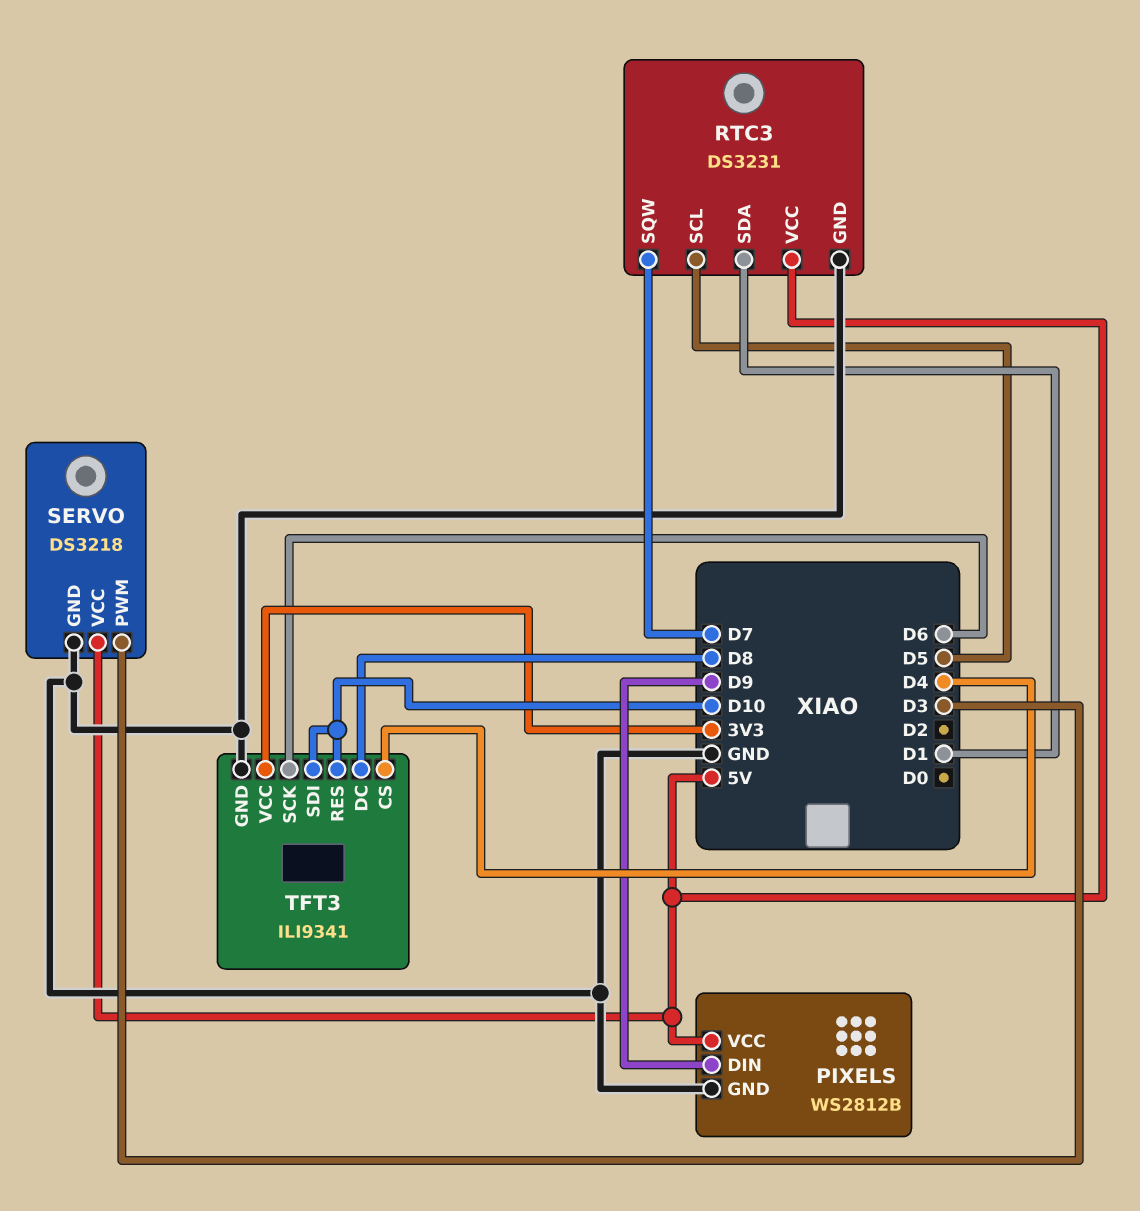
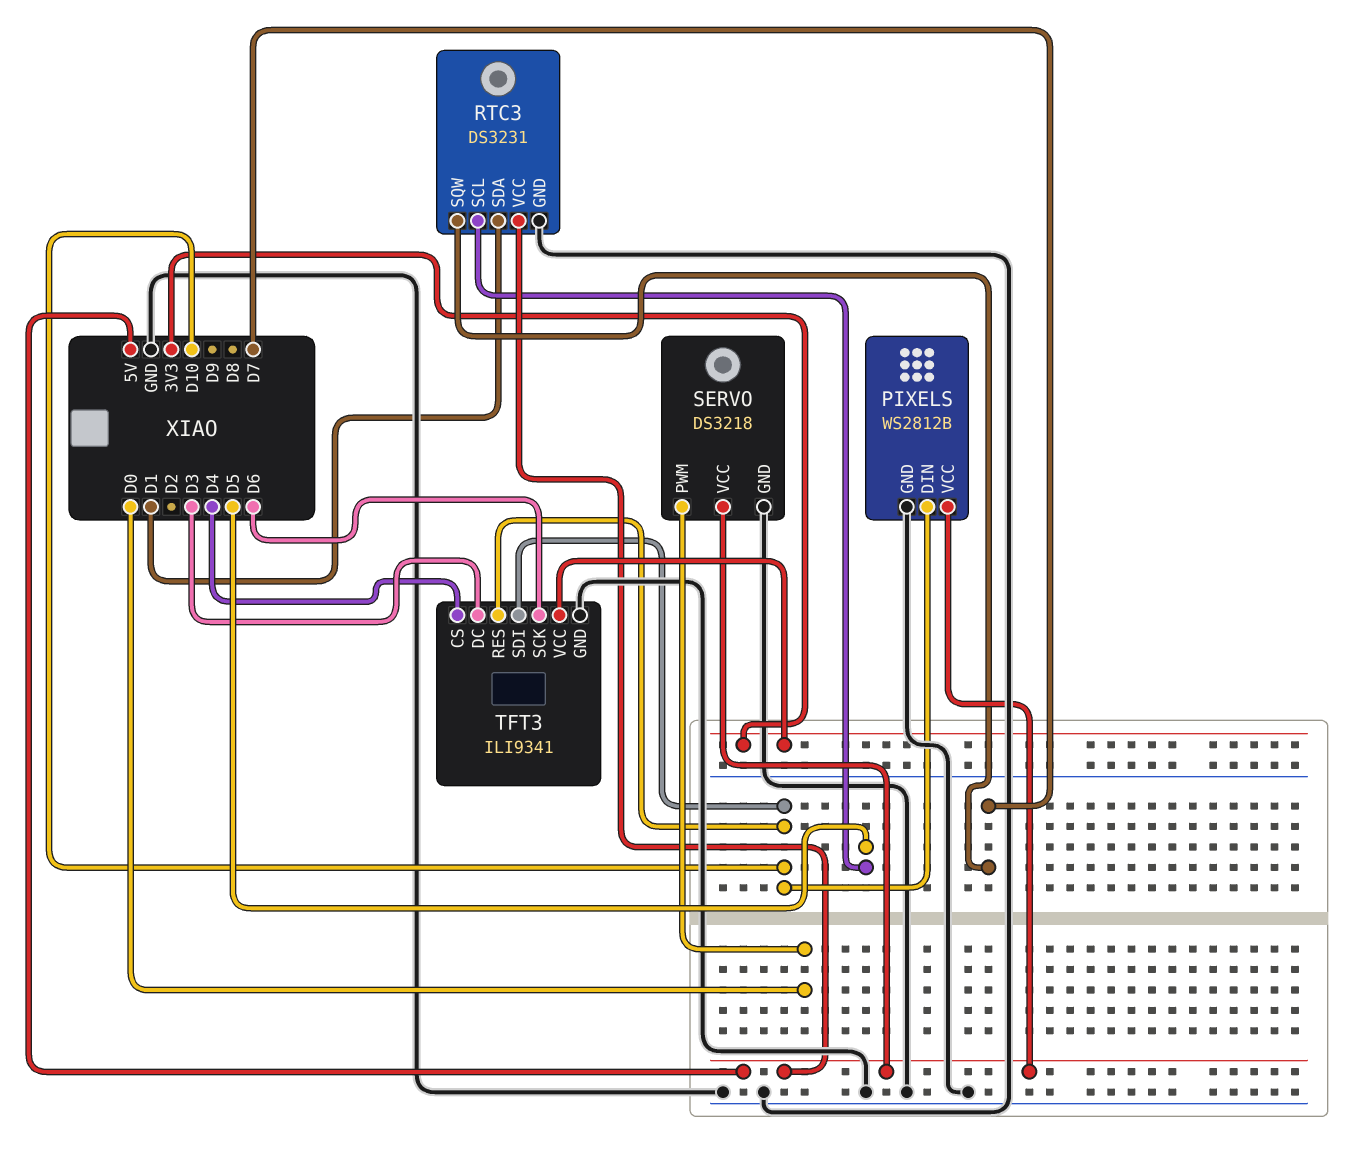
PIXELS pin DIN: D9 -> D10
SERVO pin PWM: D3 -> D0
TFT3 pin DC: D8 -> D3

